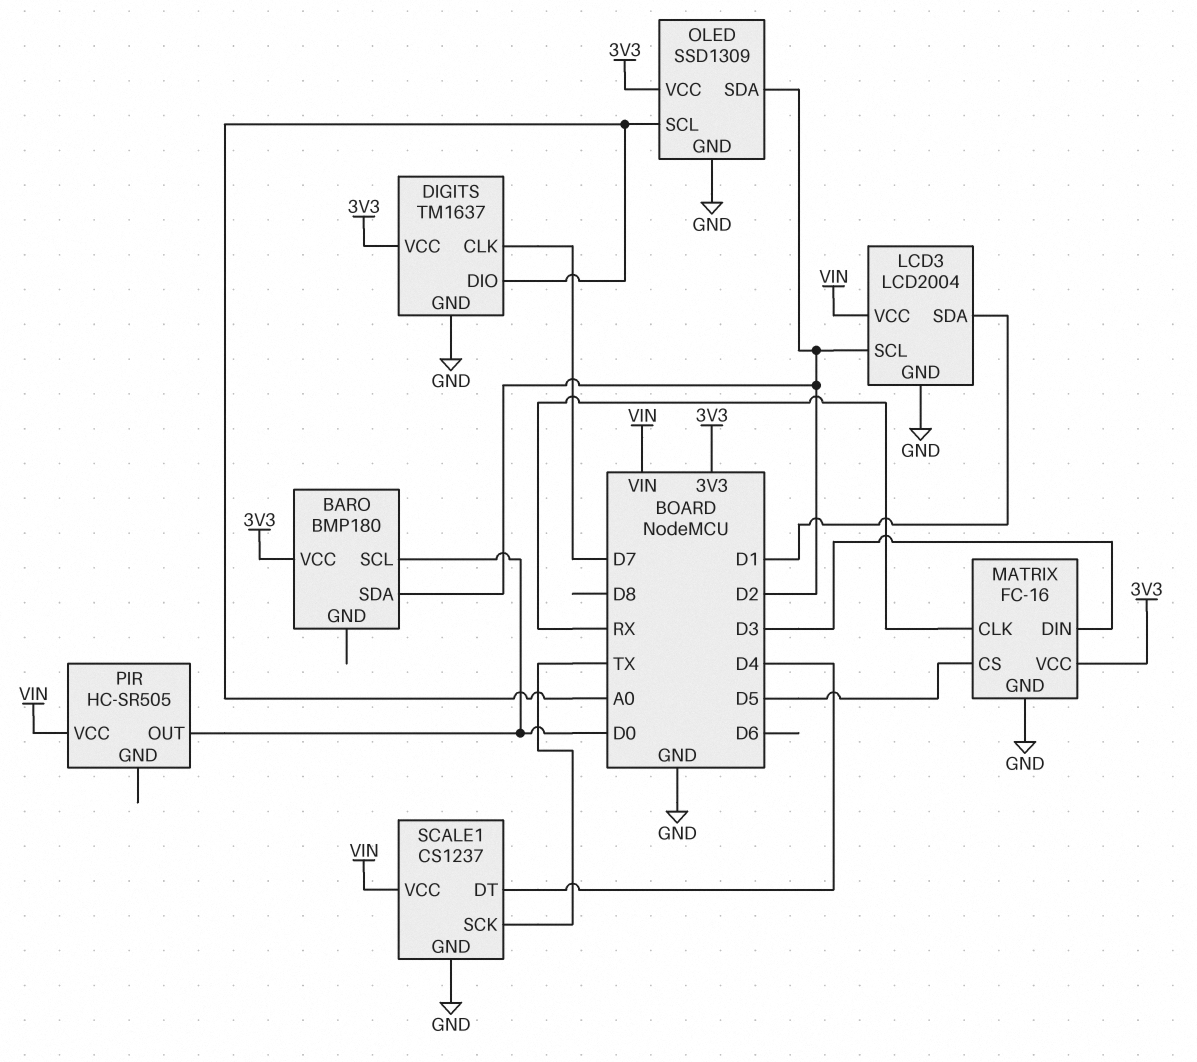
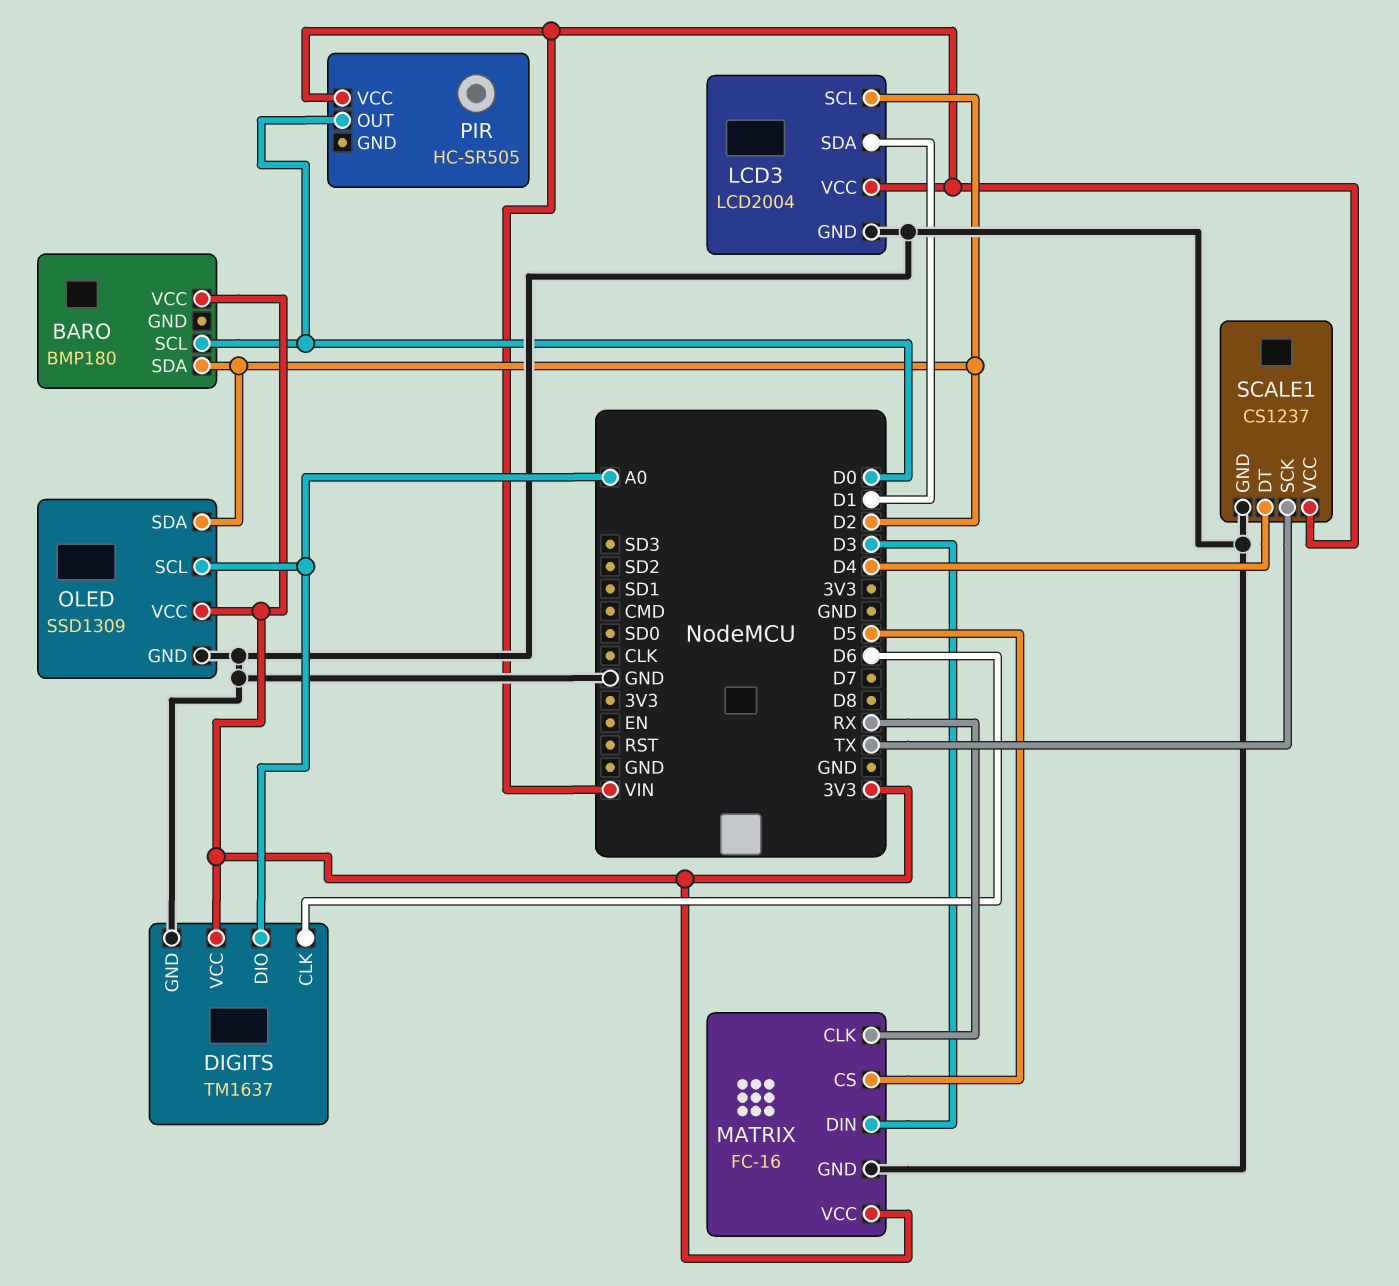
DIGITS pin CLK: D7 -> D6

